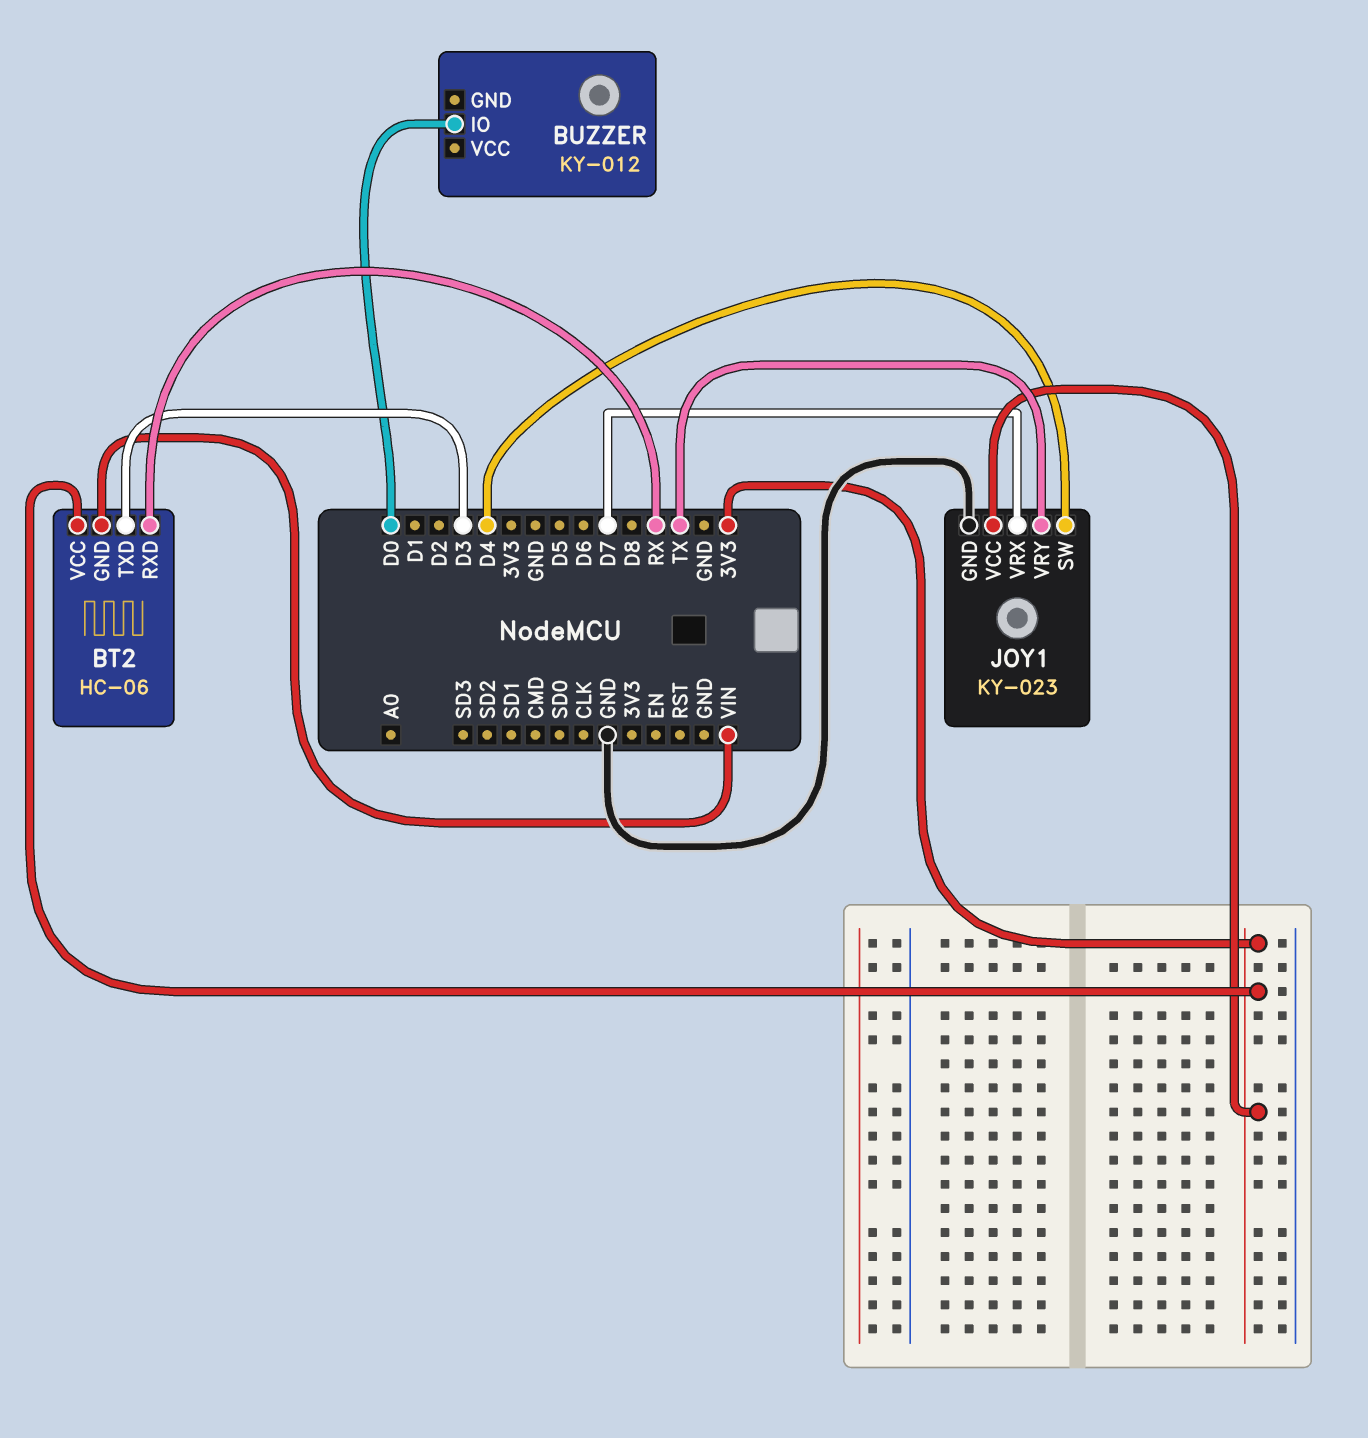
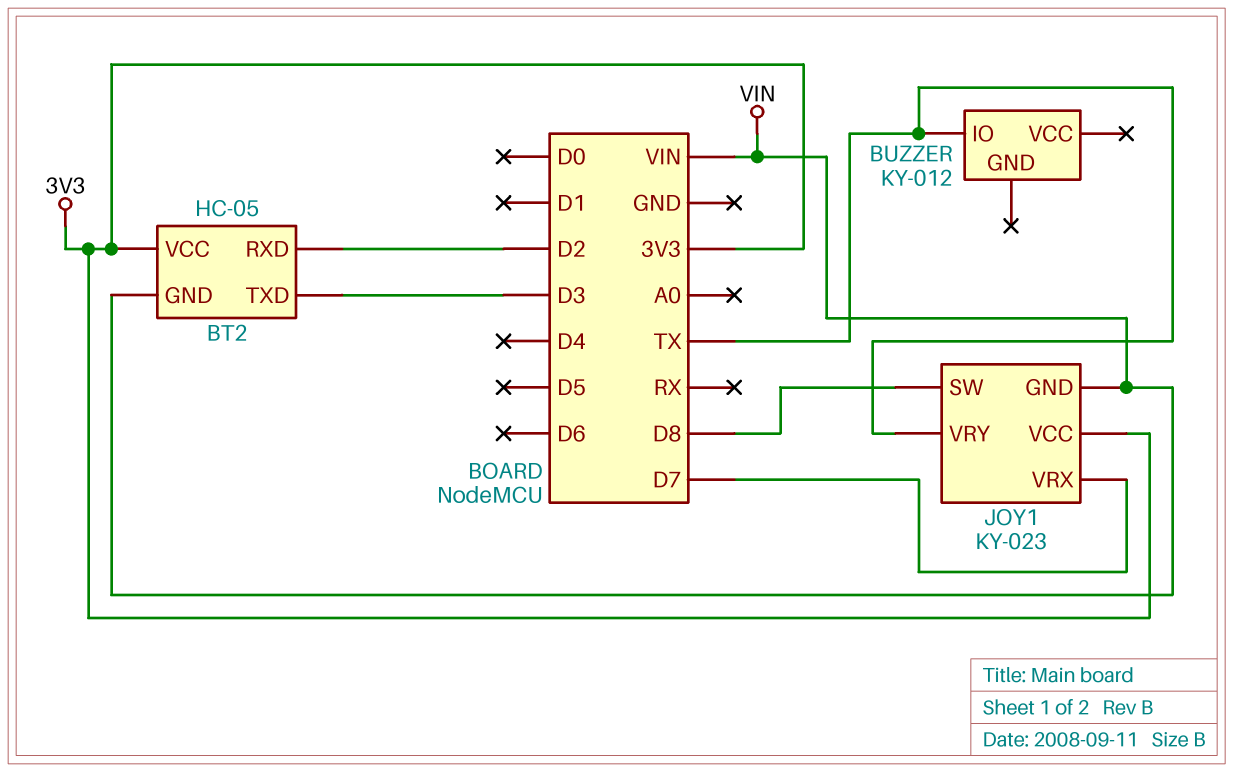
BT2: HC-06 -> HC-05
BT2 pin RXD: RX -> D2
BUZZER pin IO: D0 -> TX
JOY1 pin GND: GND -> VIN
JOY1 pin SW: D4 -> D8

